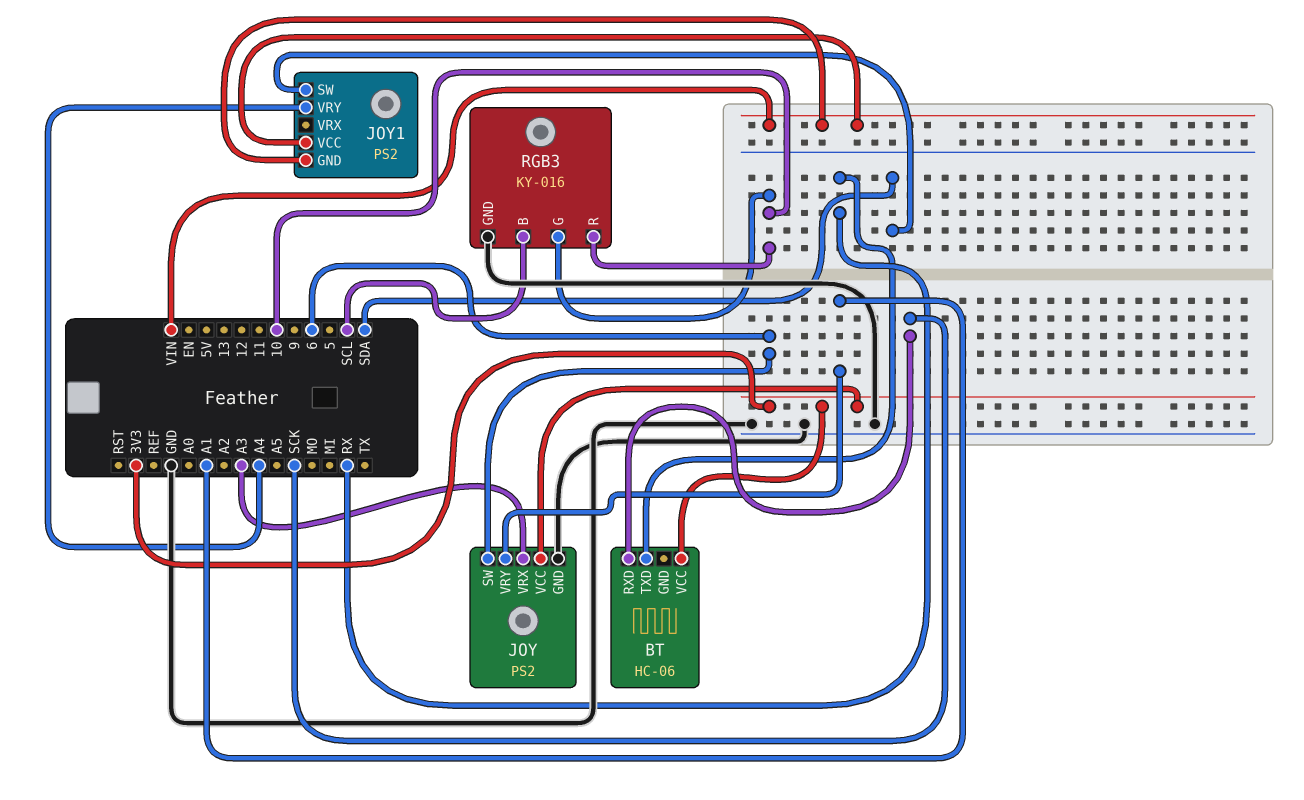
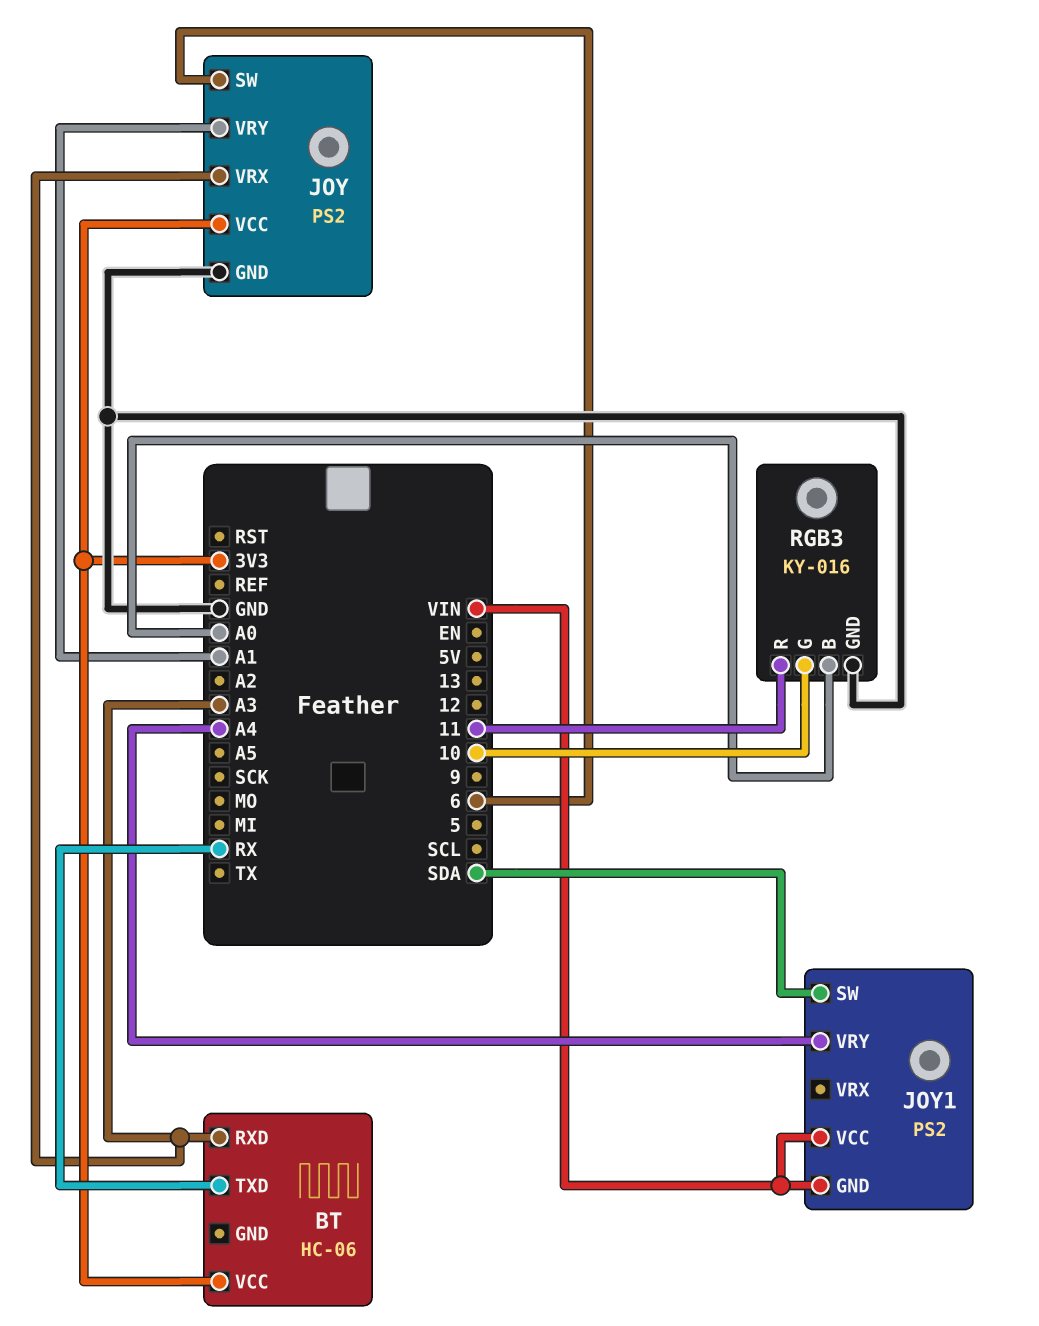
BT pin RXD: SCK -> A3
RGB3 pin B: SCL -> A0
RGB3 pin R: 10 -> 11

